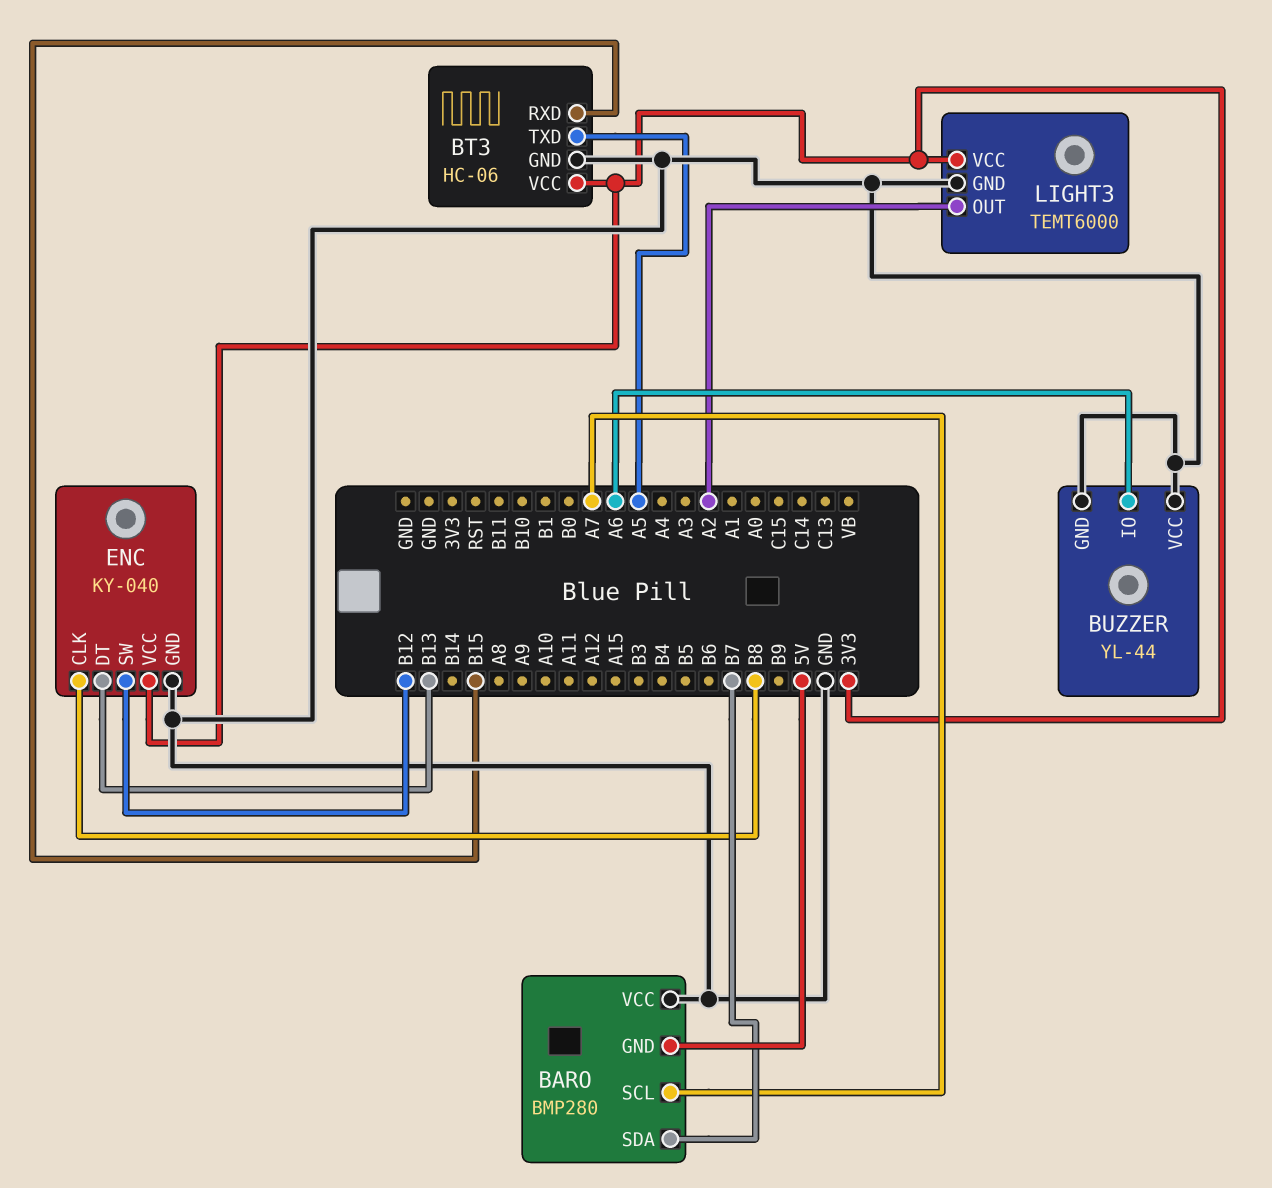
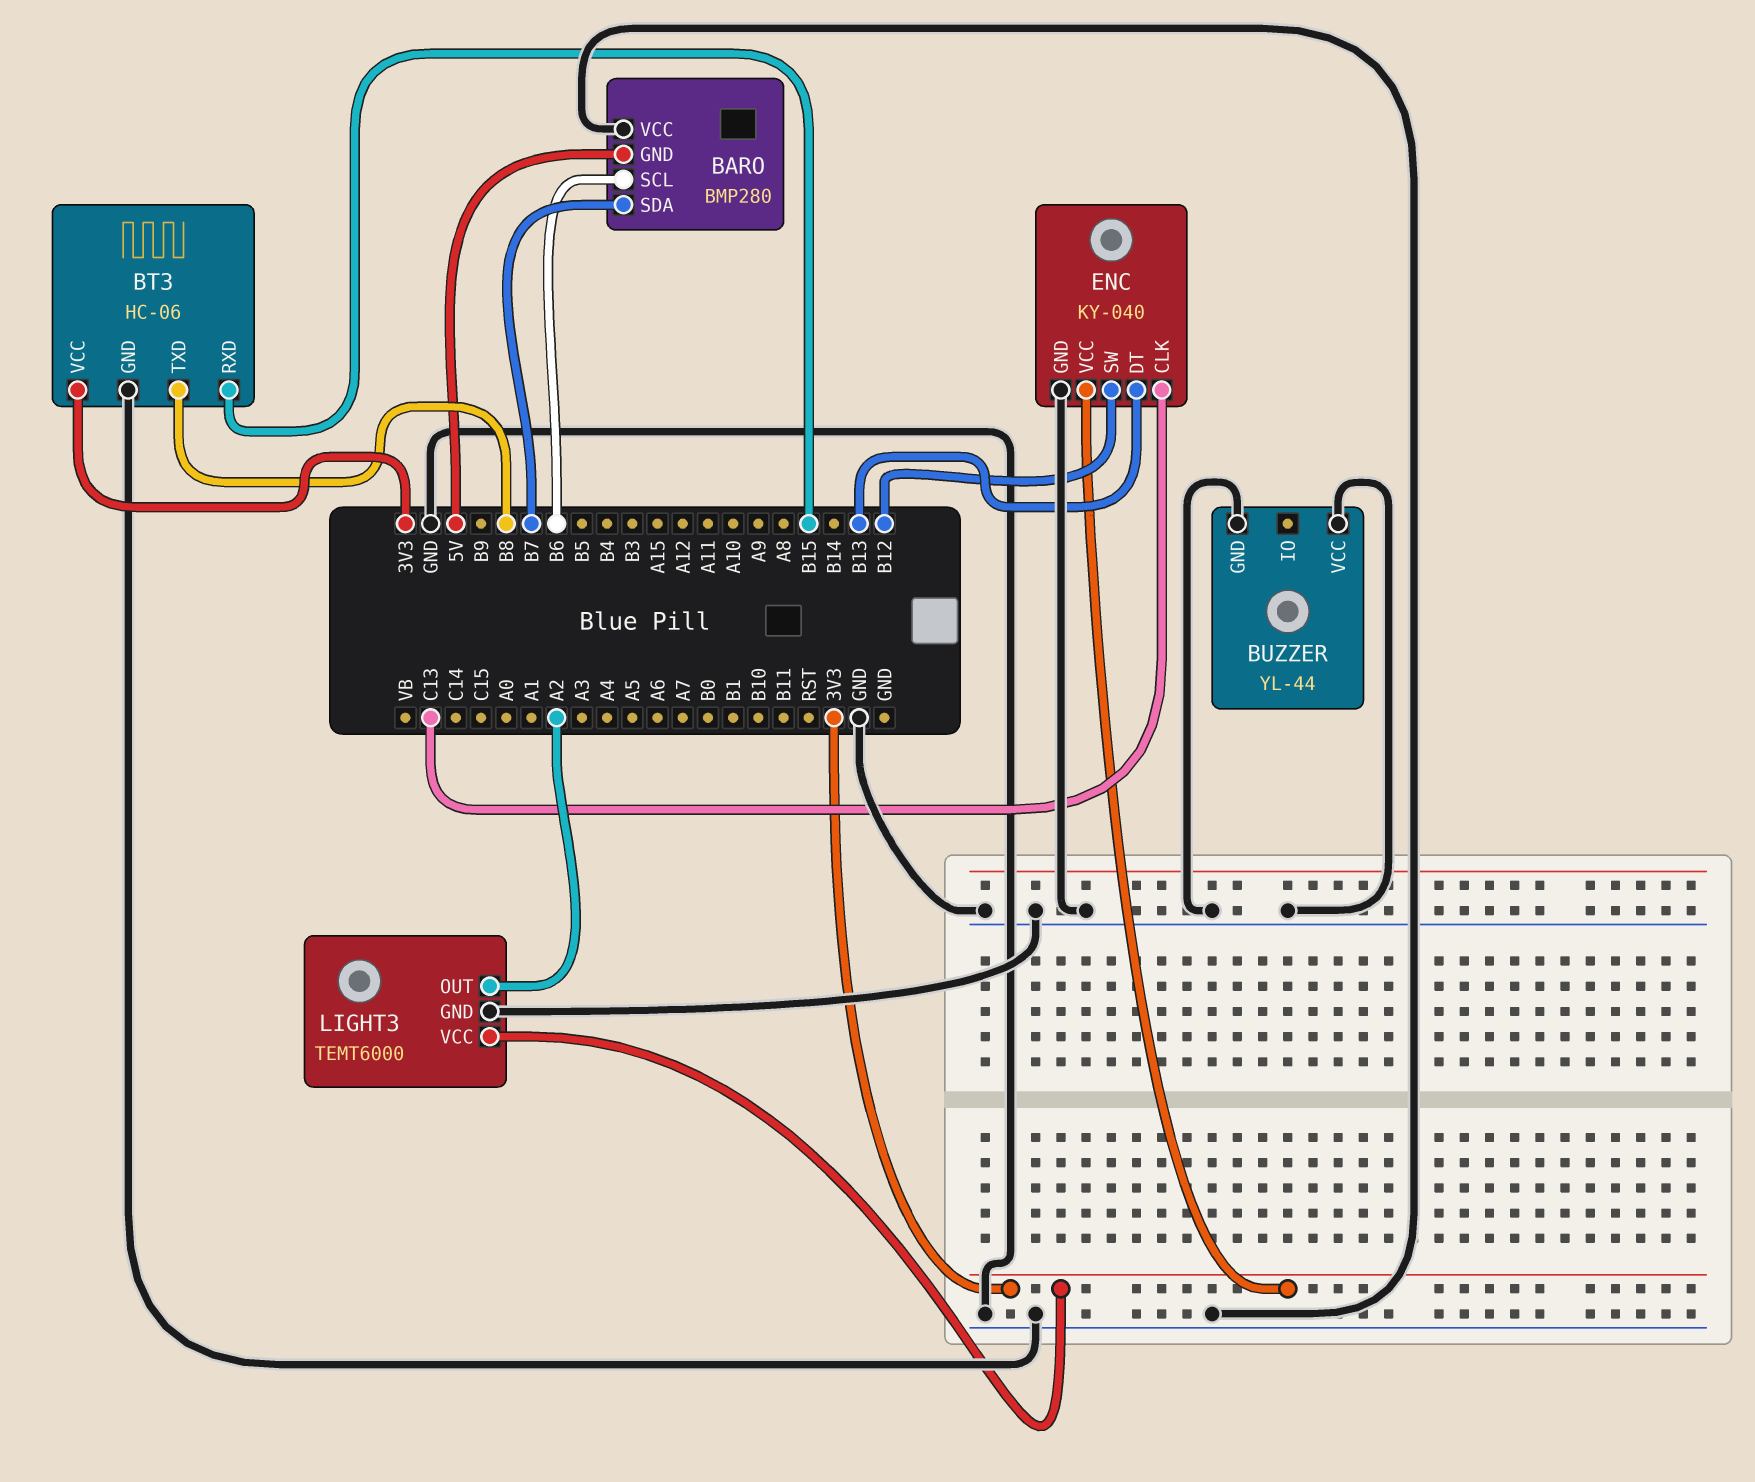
BARO pin SCL: A7 -> B6
BT3 pin TXD: A5 -> B8
BUZZER pin IO: A6 -> none
ENC pin CLK: B8 -> C13

